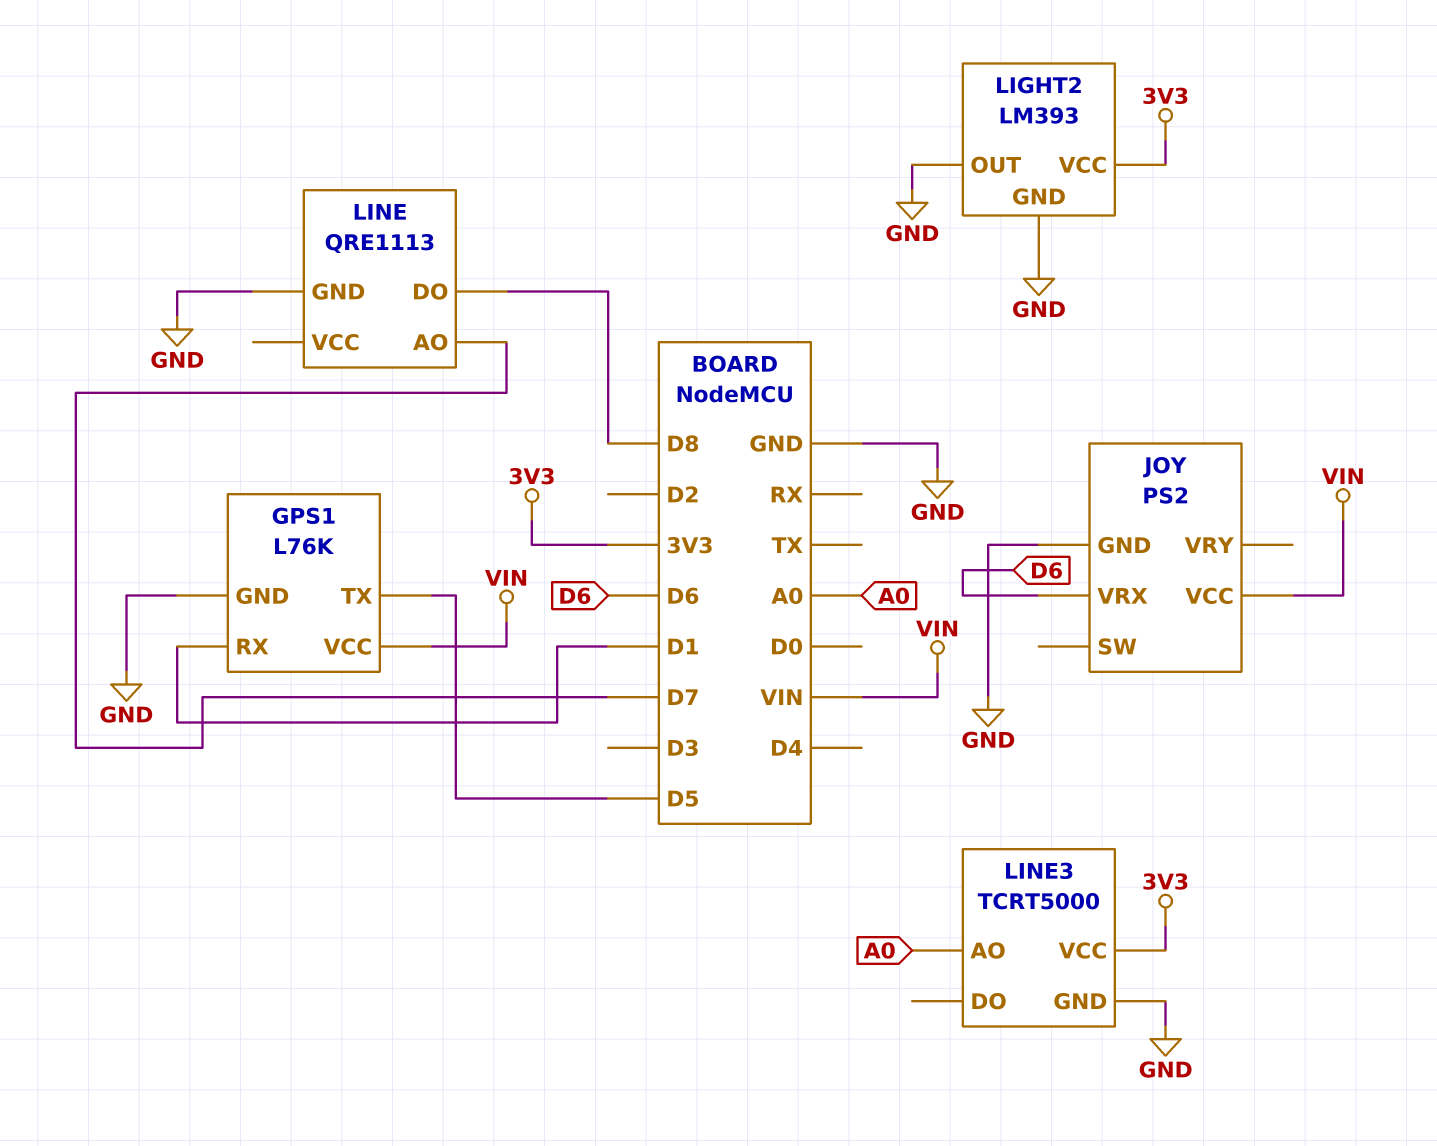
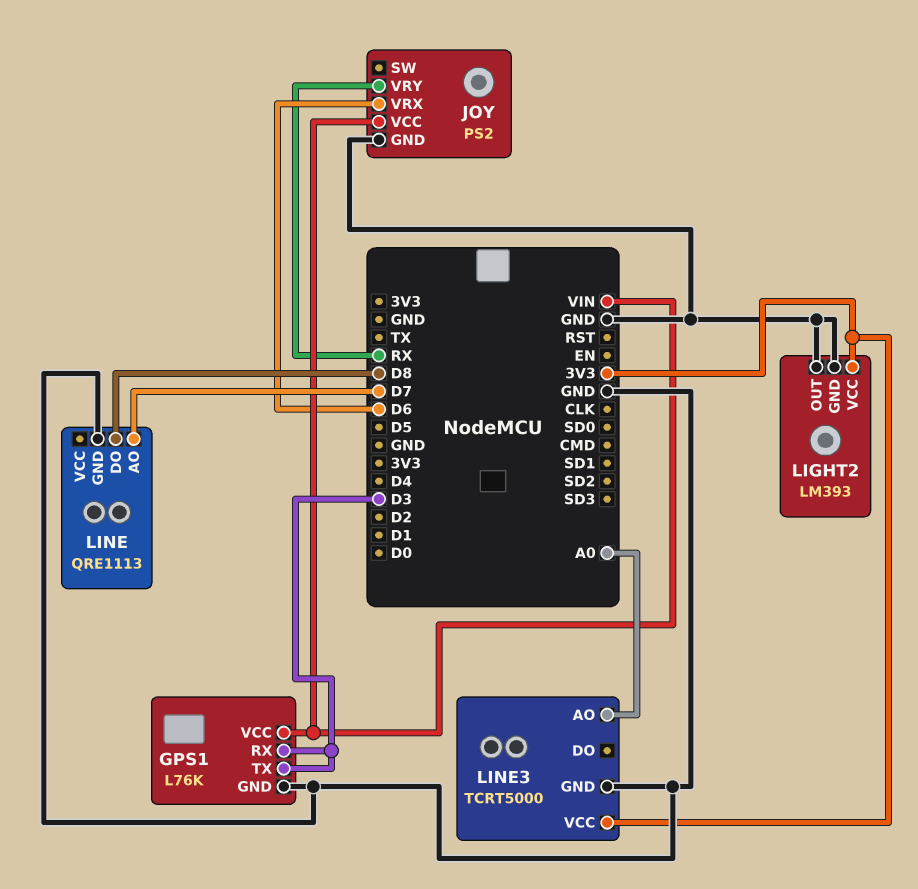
GPS1 pin RX: D1 -> D3
GPS1 pin TX: D5 -> D3
JOY pin VRY: none -> RX

